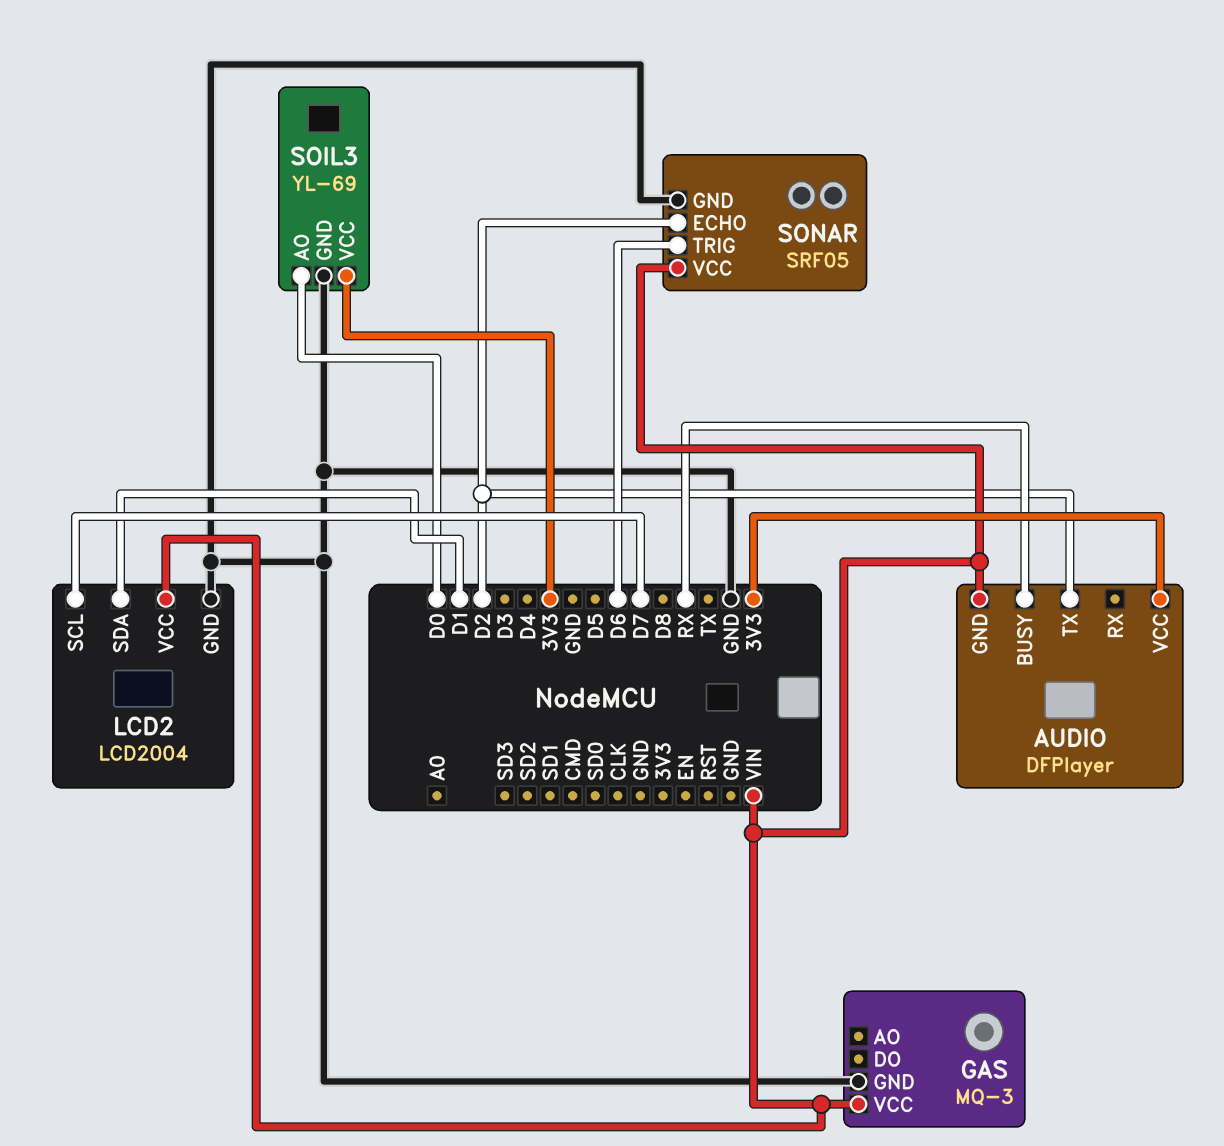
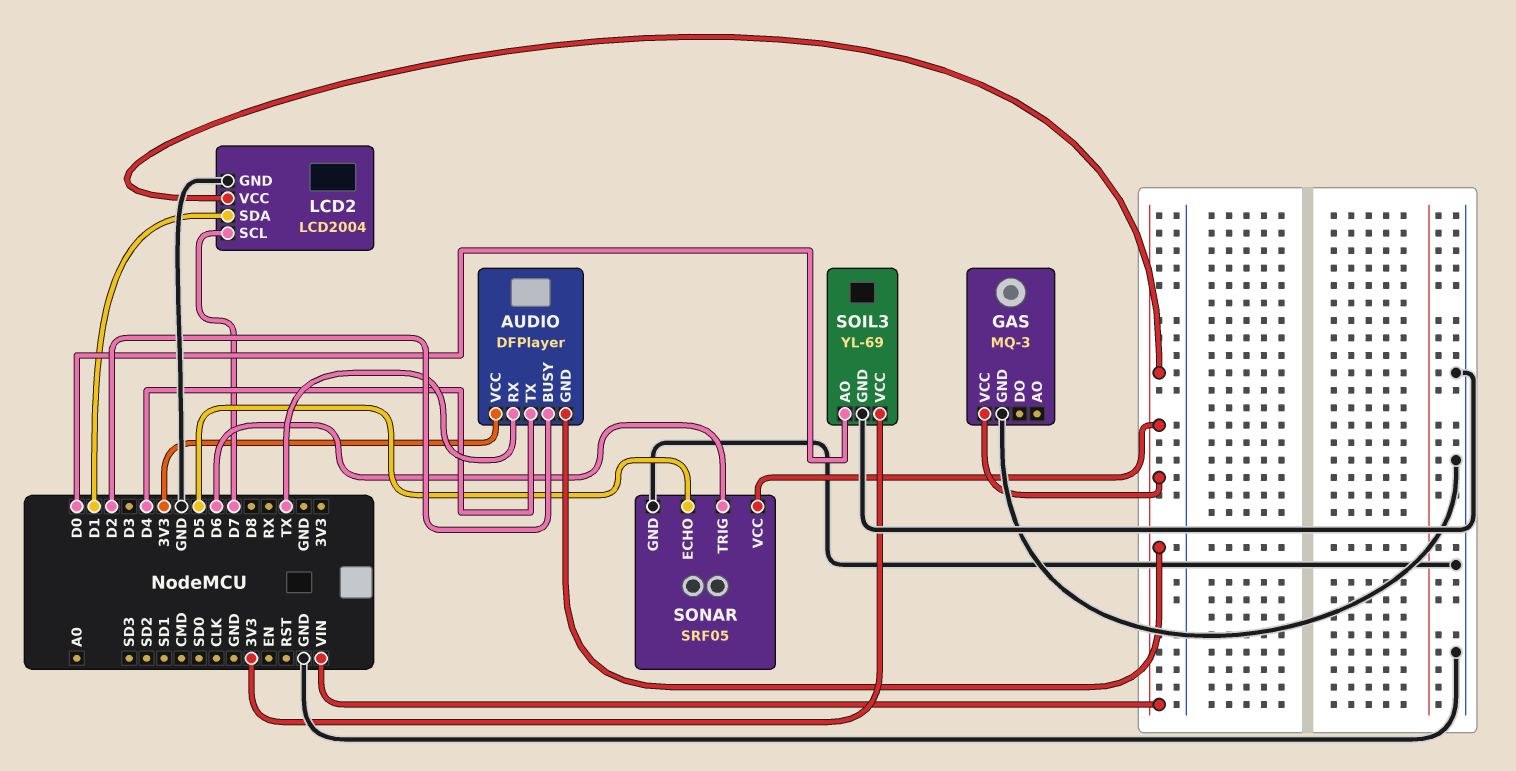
AUDIO pin BUSY: RX -> D2
AUDIO pin RX: none -> TX
AUDIO pin TX: D2 -> D4
SONAR pin ECHO: D2 -> D5

